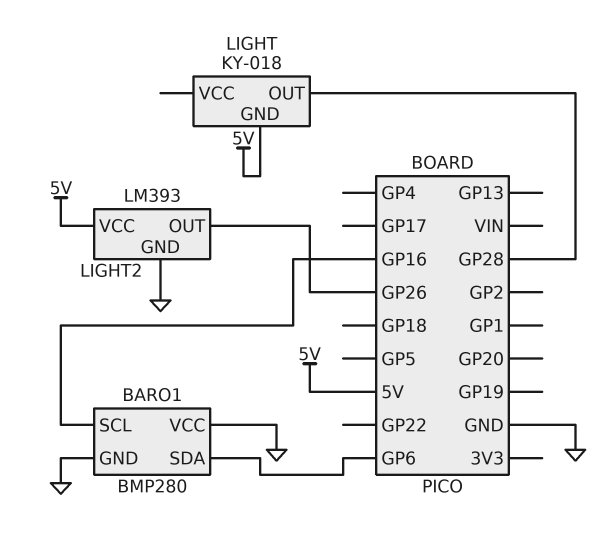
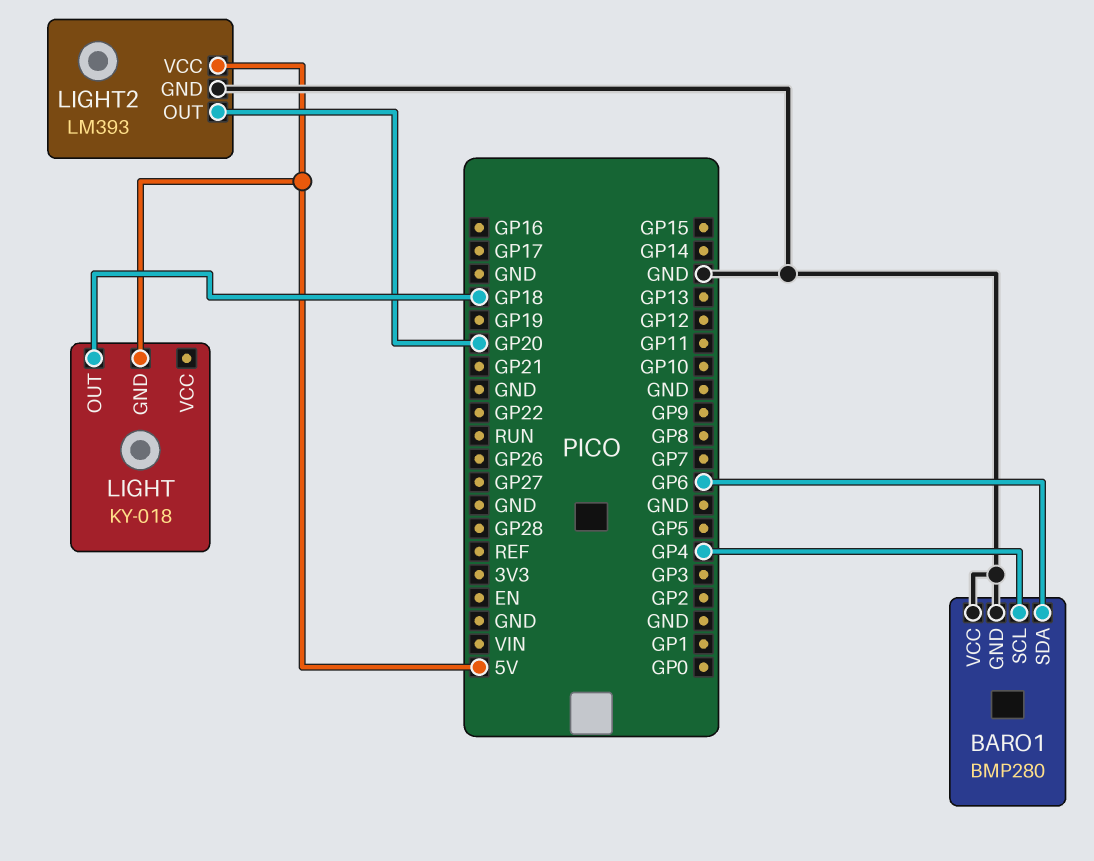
BARO1 pin SCL: GP16 -> GP4
LIGHT pin OUT: GP28 -> GP18
LIGHT2 pin OUT: GP26 -> GP20

